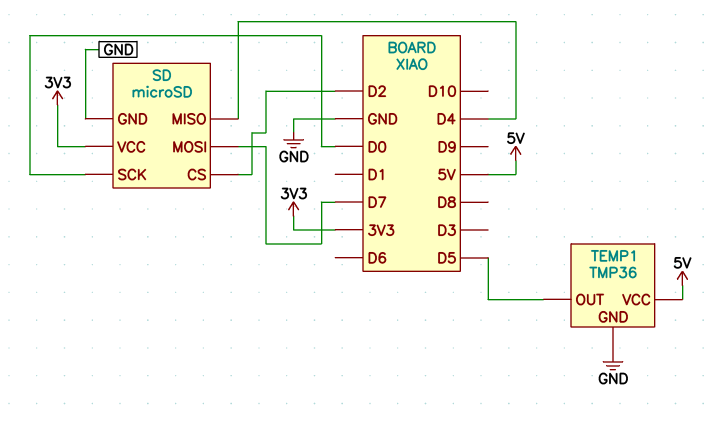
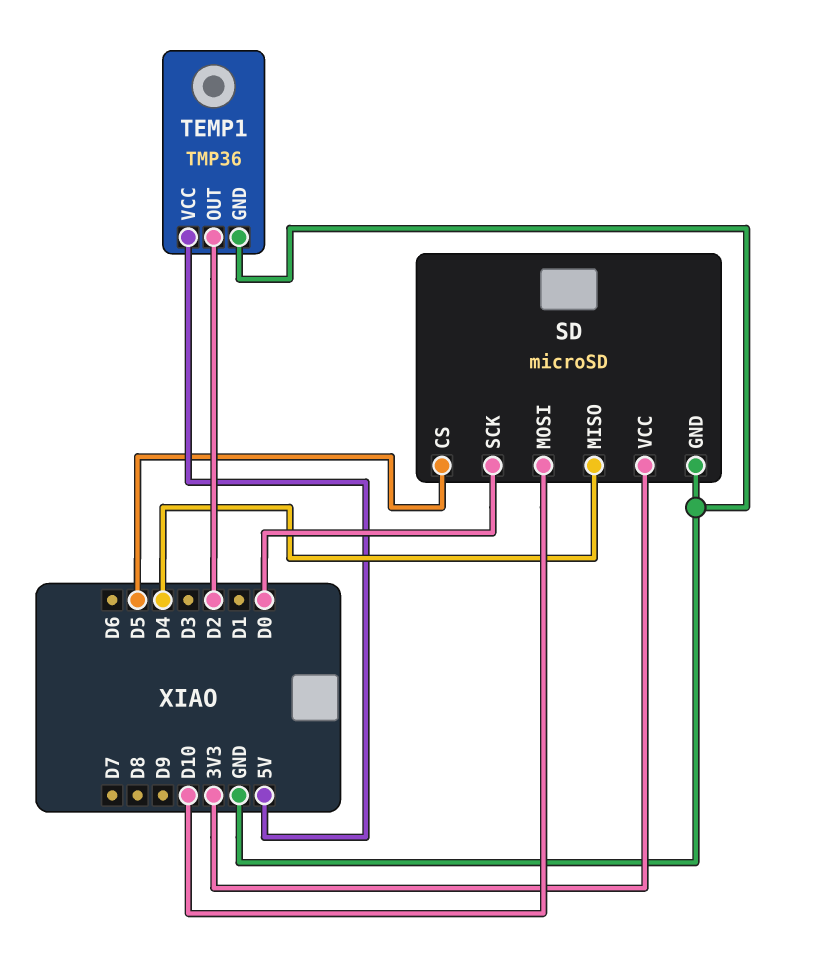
SD pin CS: D2 -> D5
SD pin MOSI: D7 -> D10
TEMP1 pin OUT: D5 -> D2

